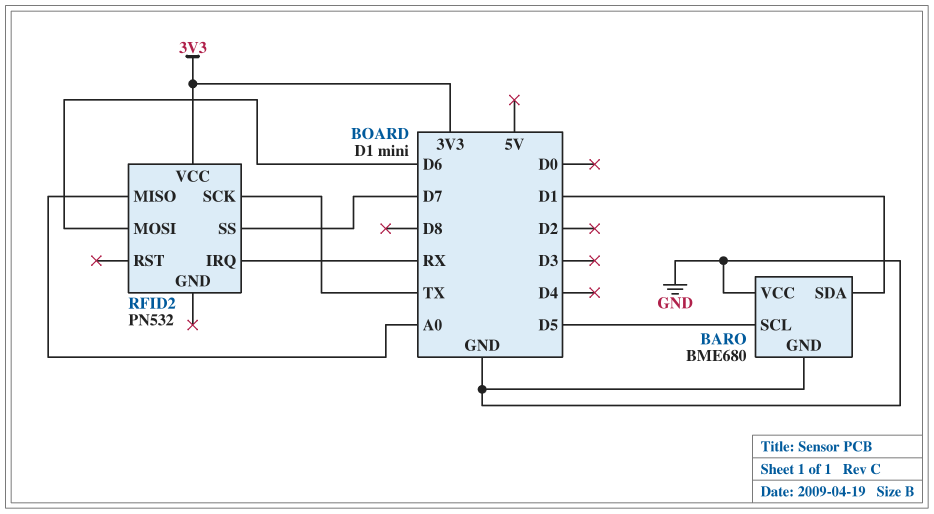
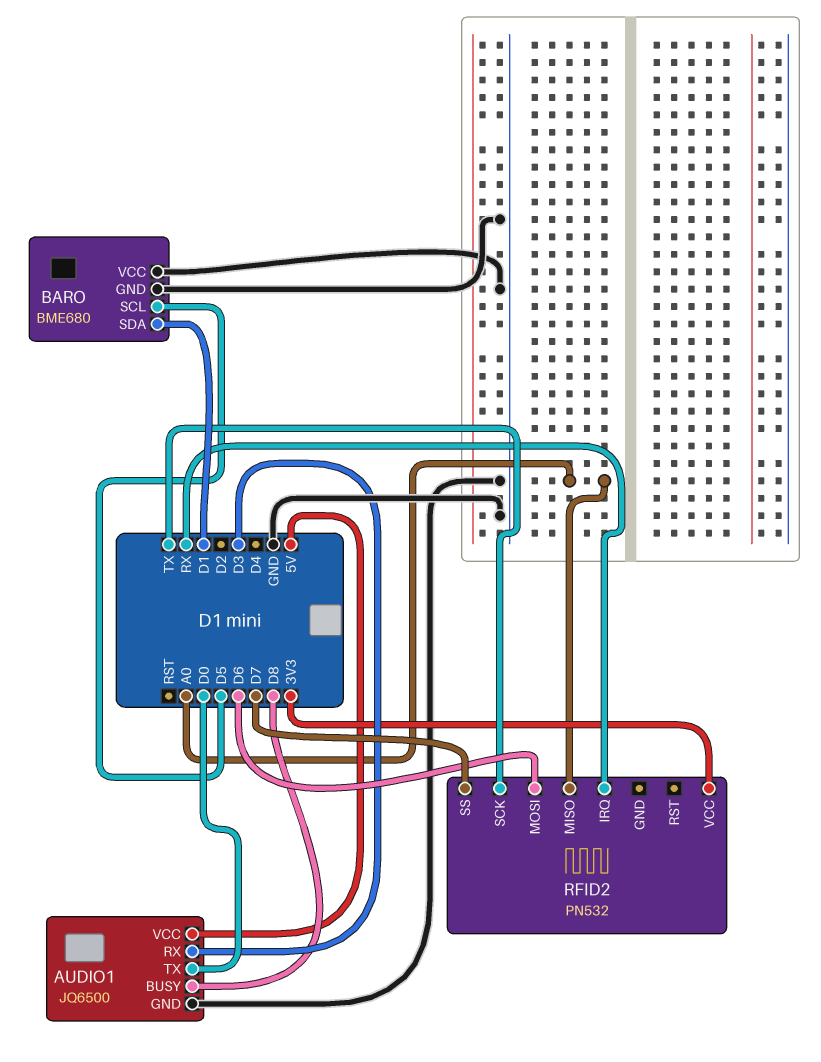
AUDIO1: none -> JQ6500
AUDIO1 pin BUSY: none -> D8
AUDIO1 pin GND: none -> GND
AUDIO1 pin RX: none -> D3
AUDIO1 pin TX: none -> D0
AUDIO1 pin VCC: none -> 5V

